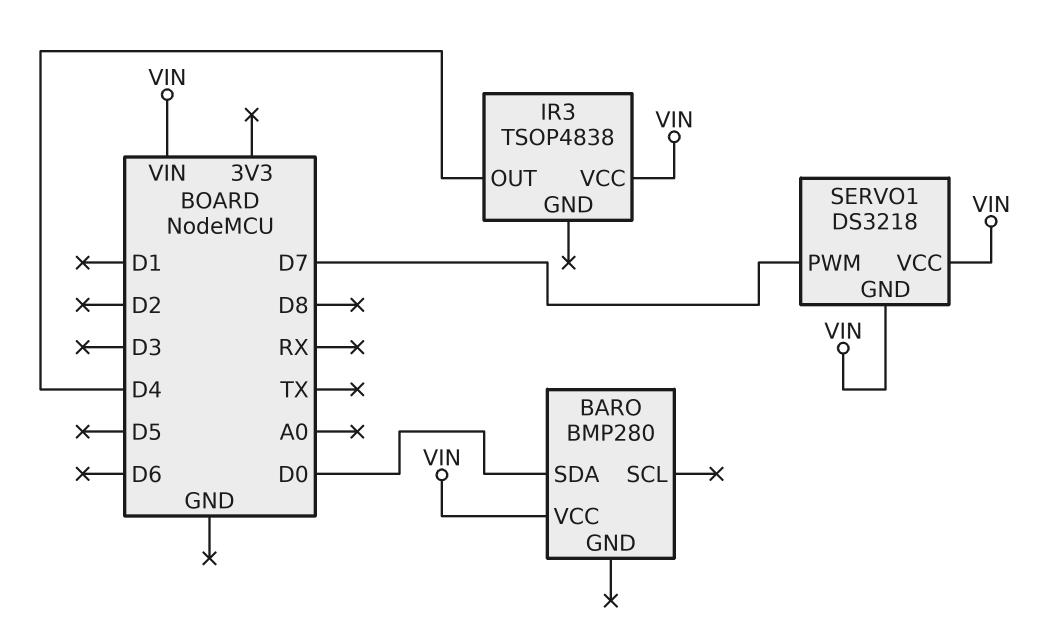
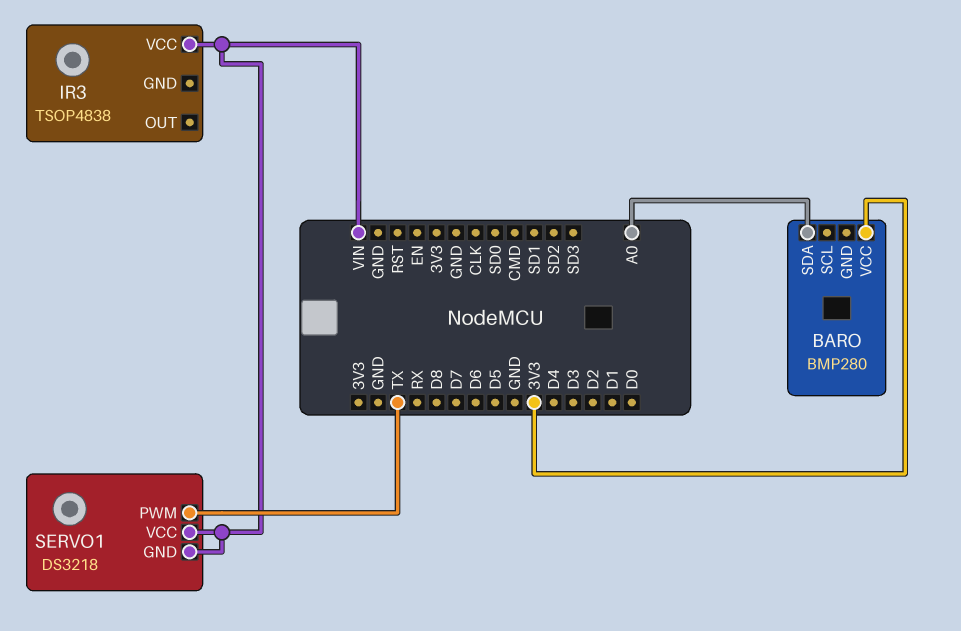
BARO pin SDA: D0 -> A0
BARO pin VCC: VIN -> 3V3
IR3 pin OUT: D4 -> none
SERVO1 pin PWM: D7 -> TX

